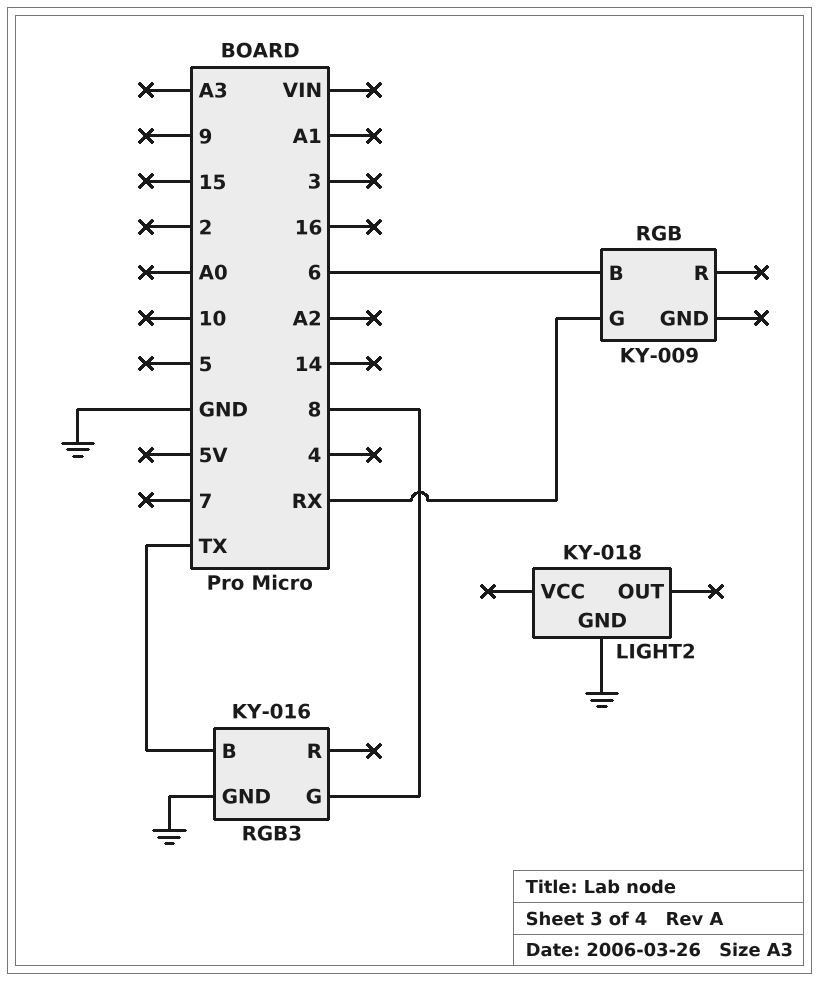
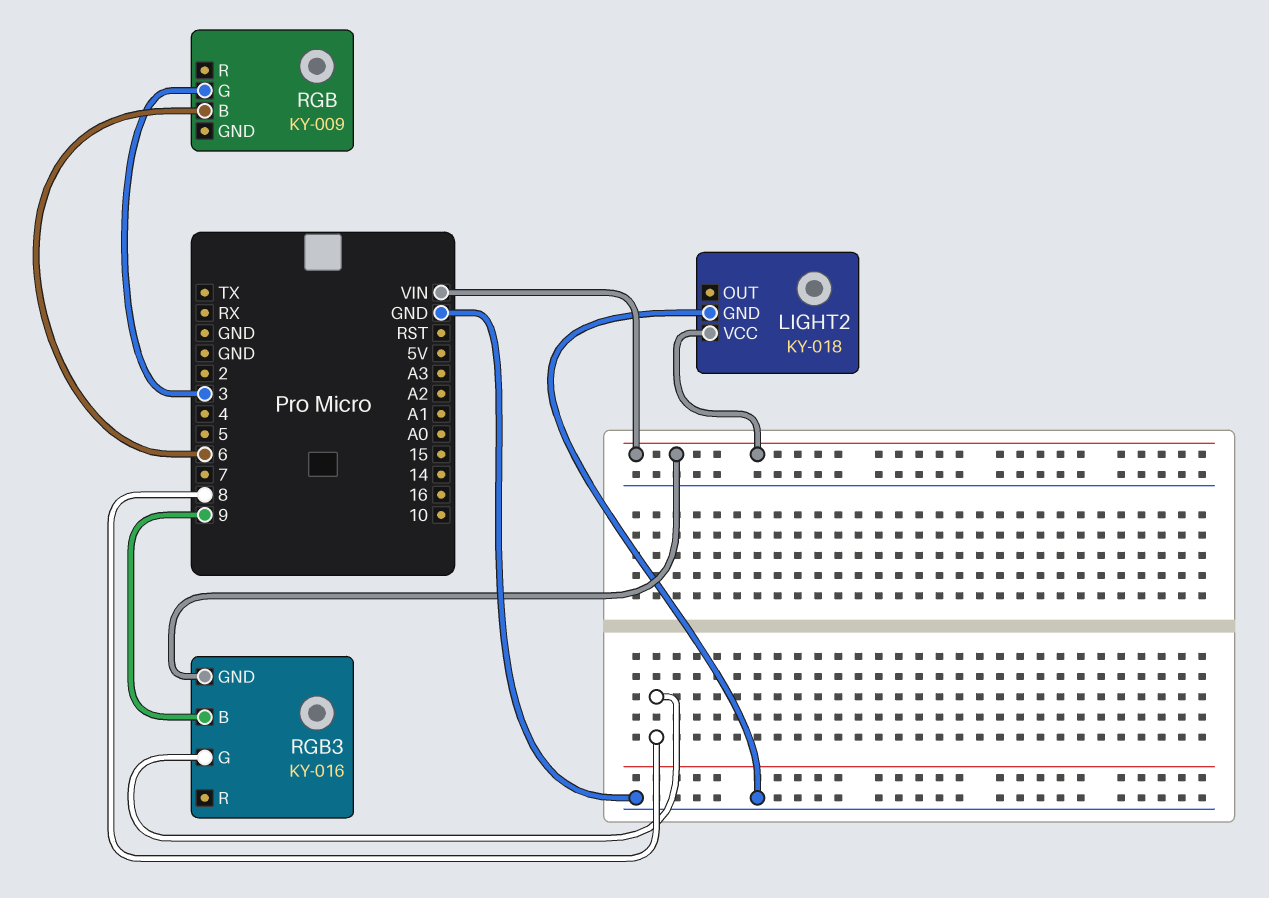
LIGHT2 pin VCC: none -> VIN
RGB pin G: RX -> 3
RGB3 pin B: TX -> 9
RGB3 pin GND: GND -> VIN

